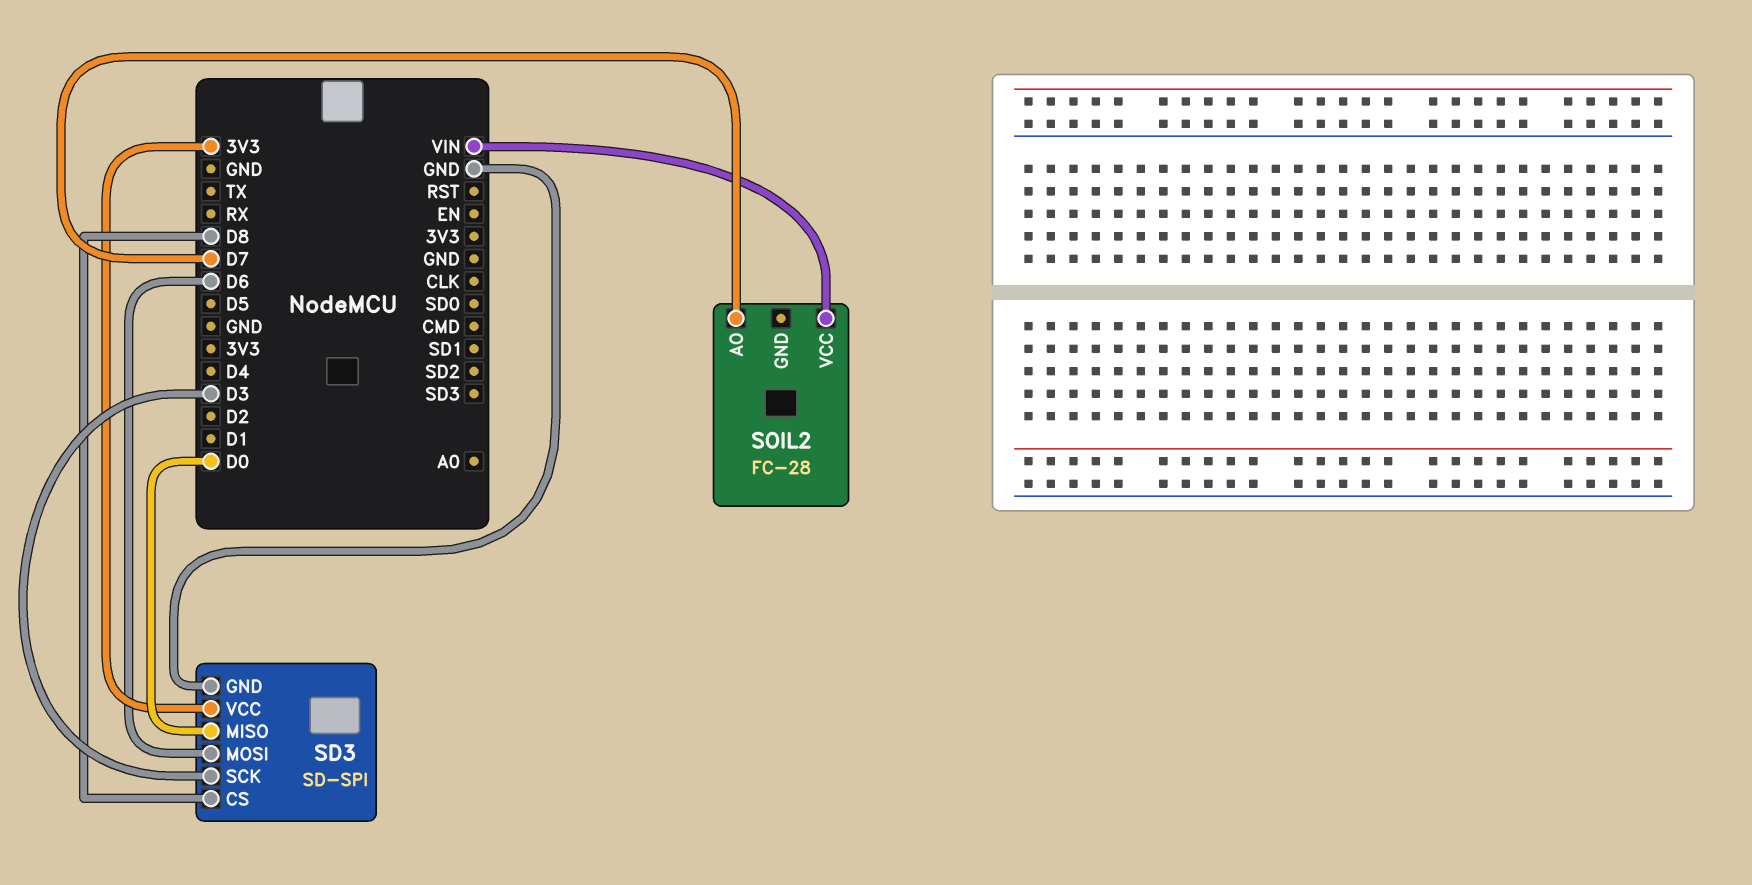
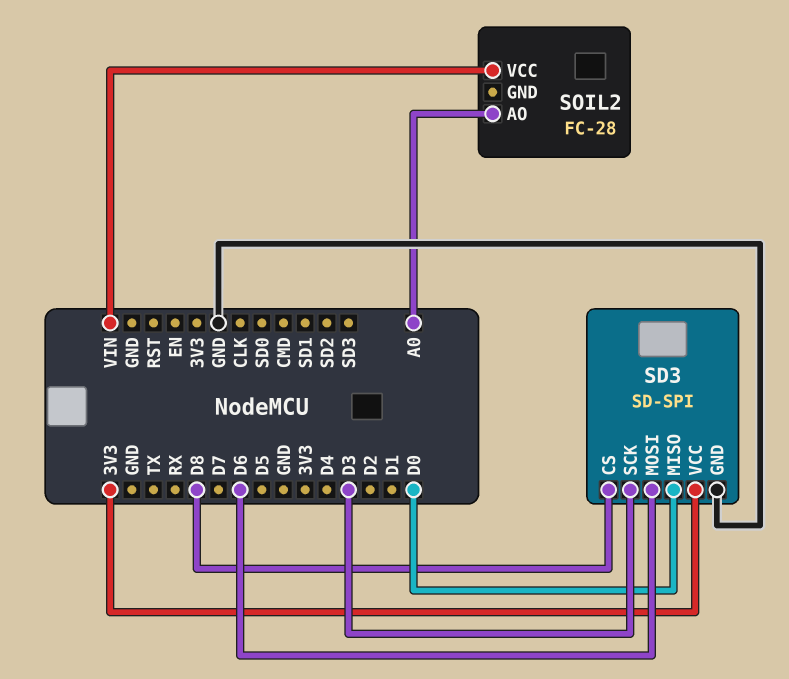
SOIL2 pin AO: D7 -> A0

